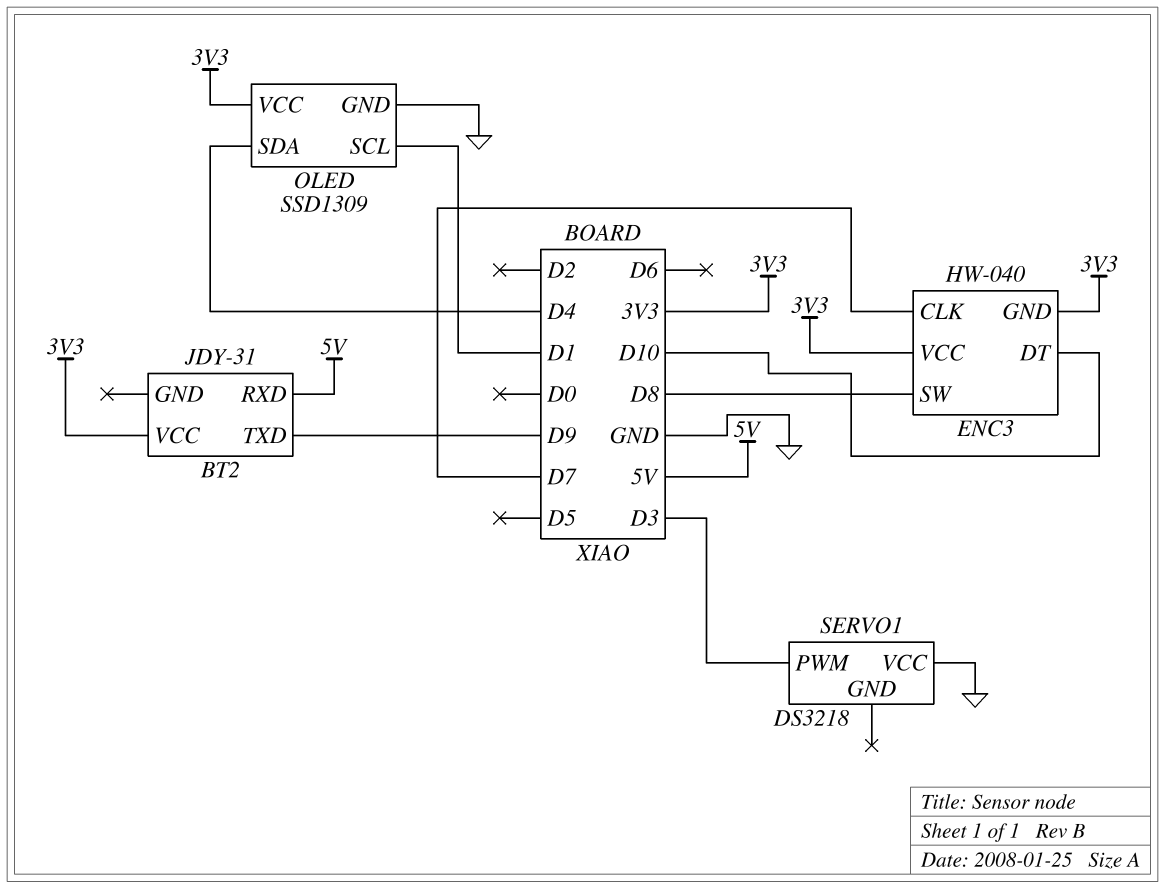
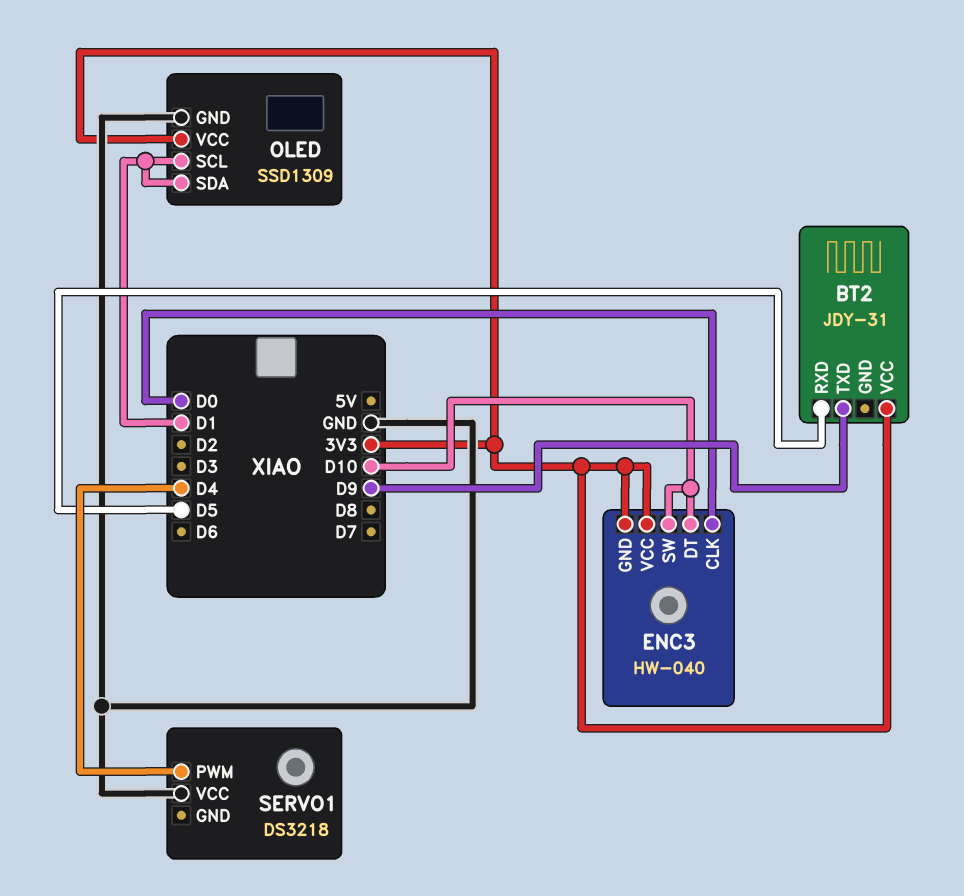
BT2 pin RXD: 5V -> D5
ENC3 pin CLK: D7 -> D0
ENC3 pin SW: D8 -> D10
OLED pin SDA: D4 -> D1
SERVO1 pin PWM: D3 -> D4

